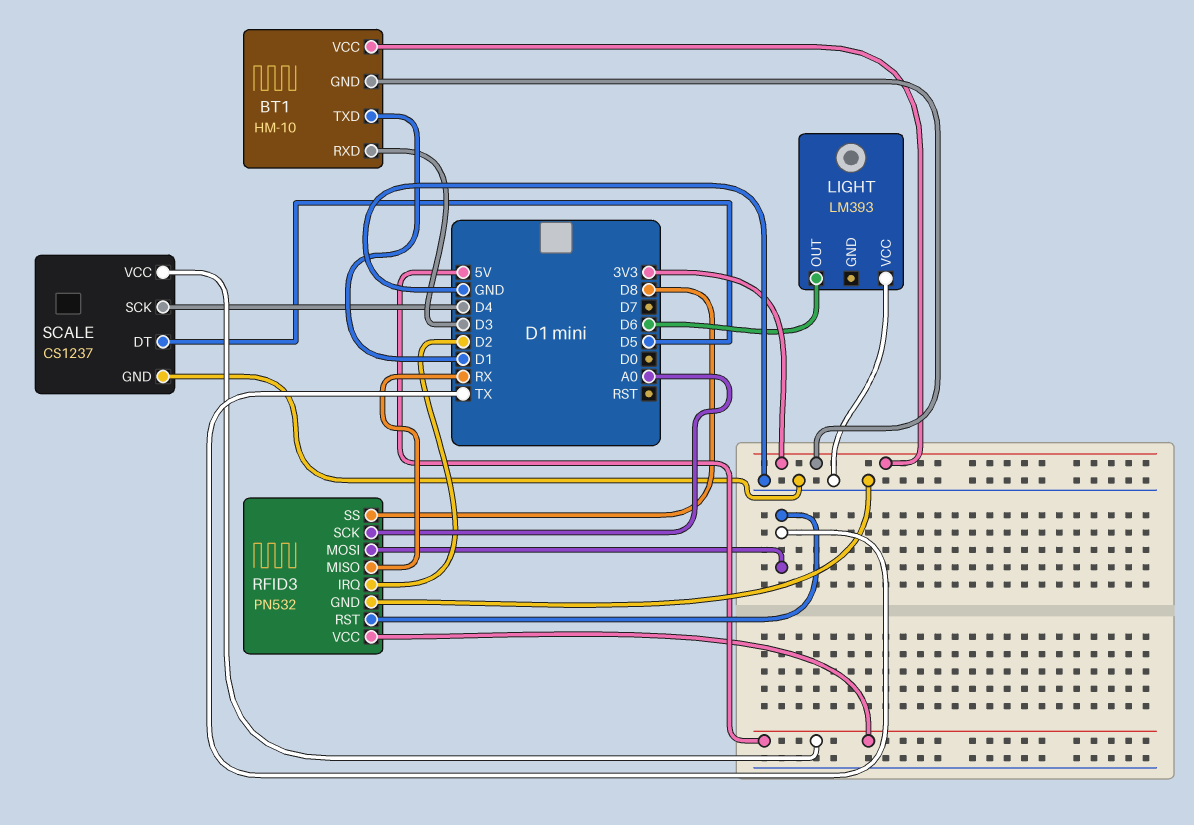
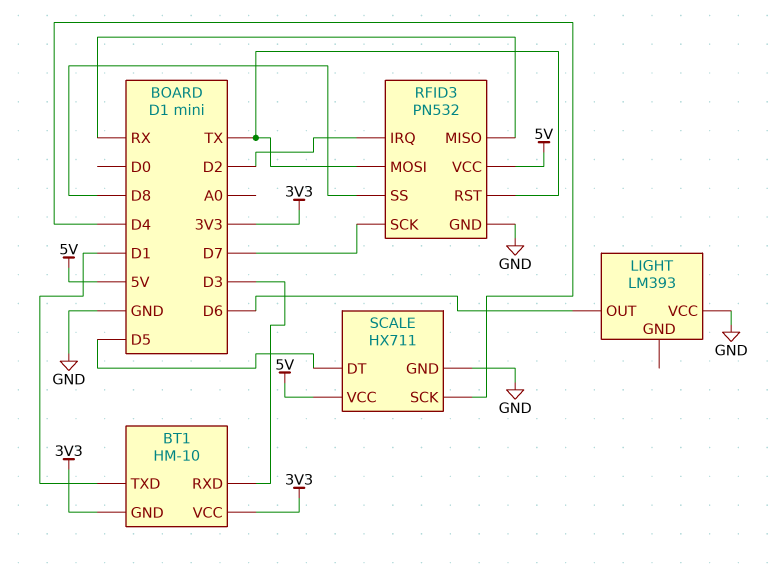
RFID3 pin SCK: A0 -> D7
SCALE: CS1237 -> HX711

